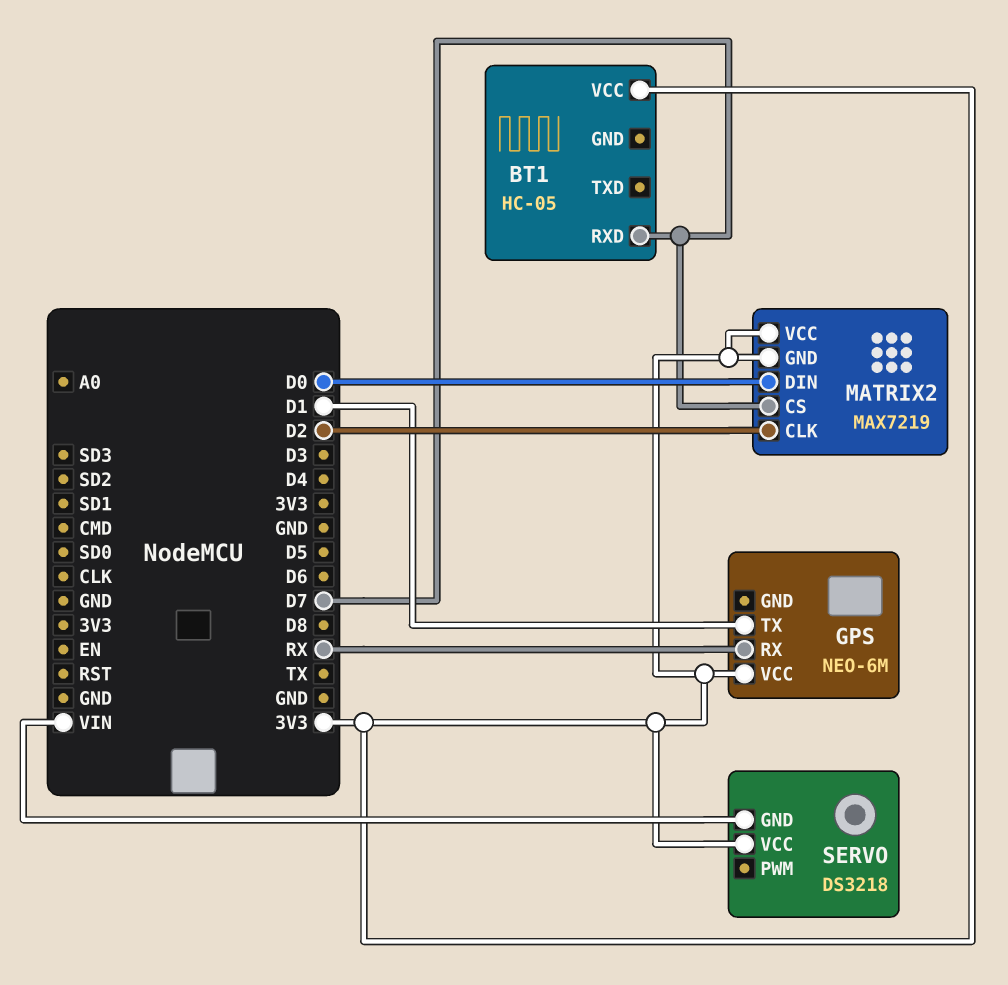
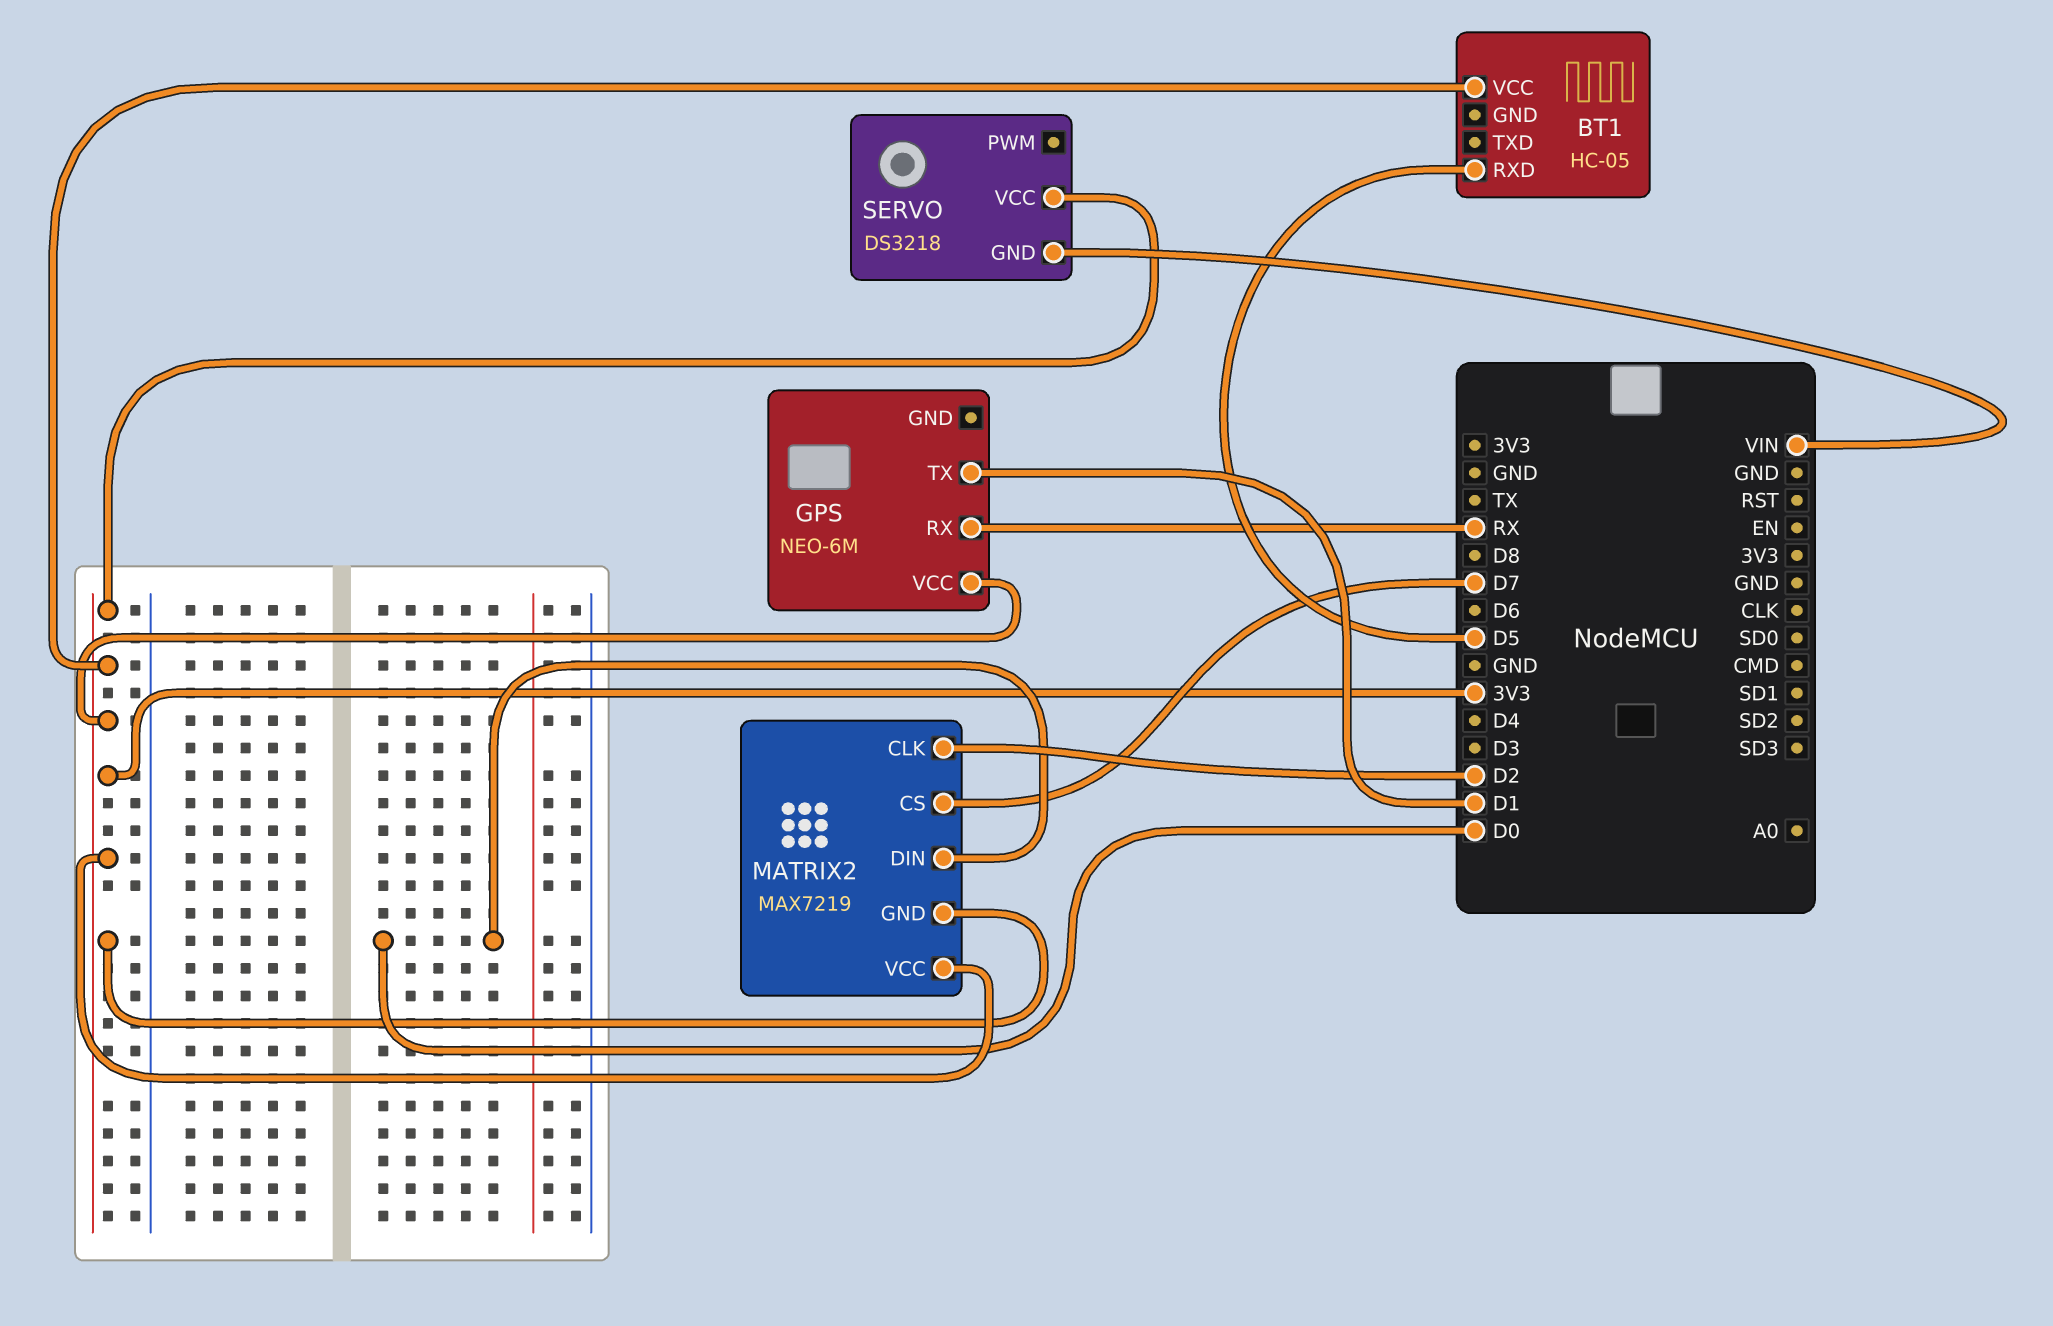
BT1 pin RXD: D7 -> D5

